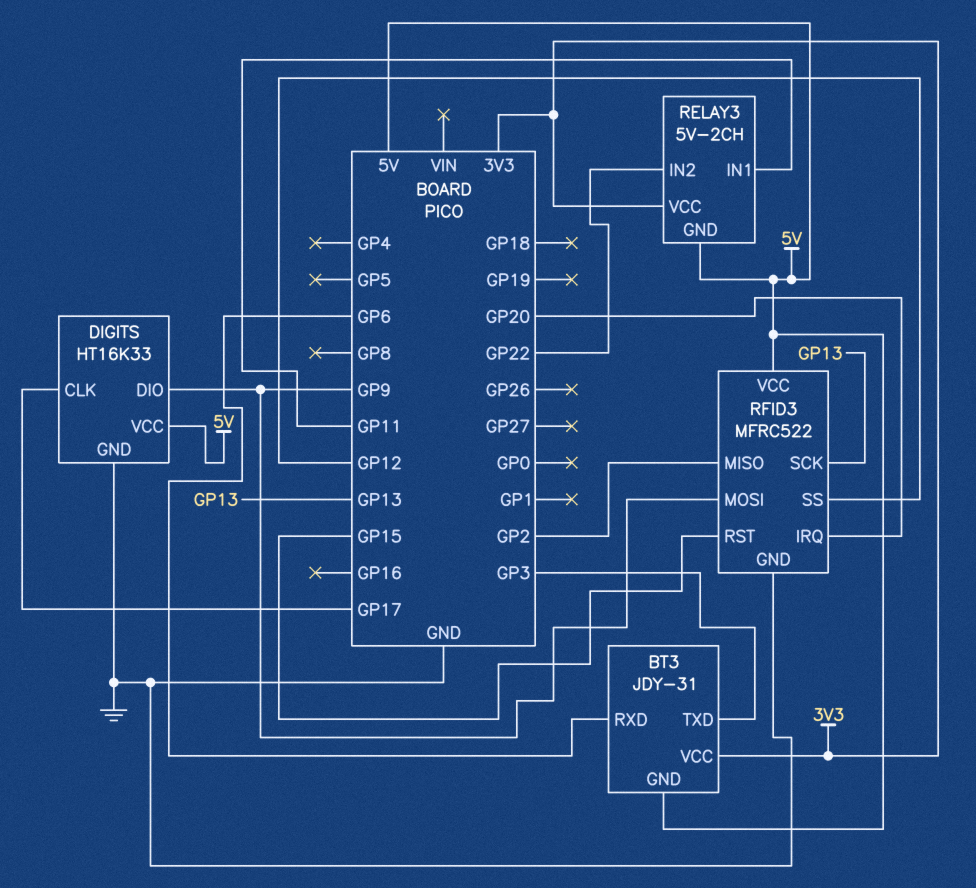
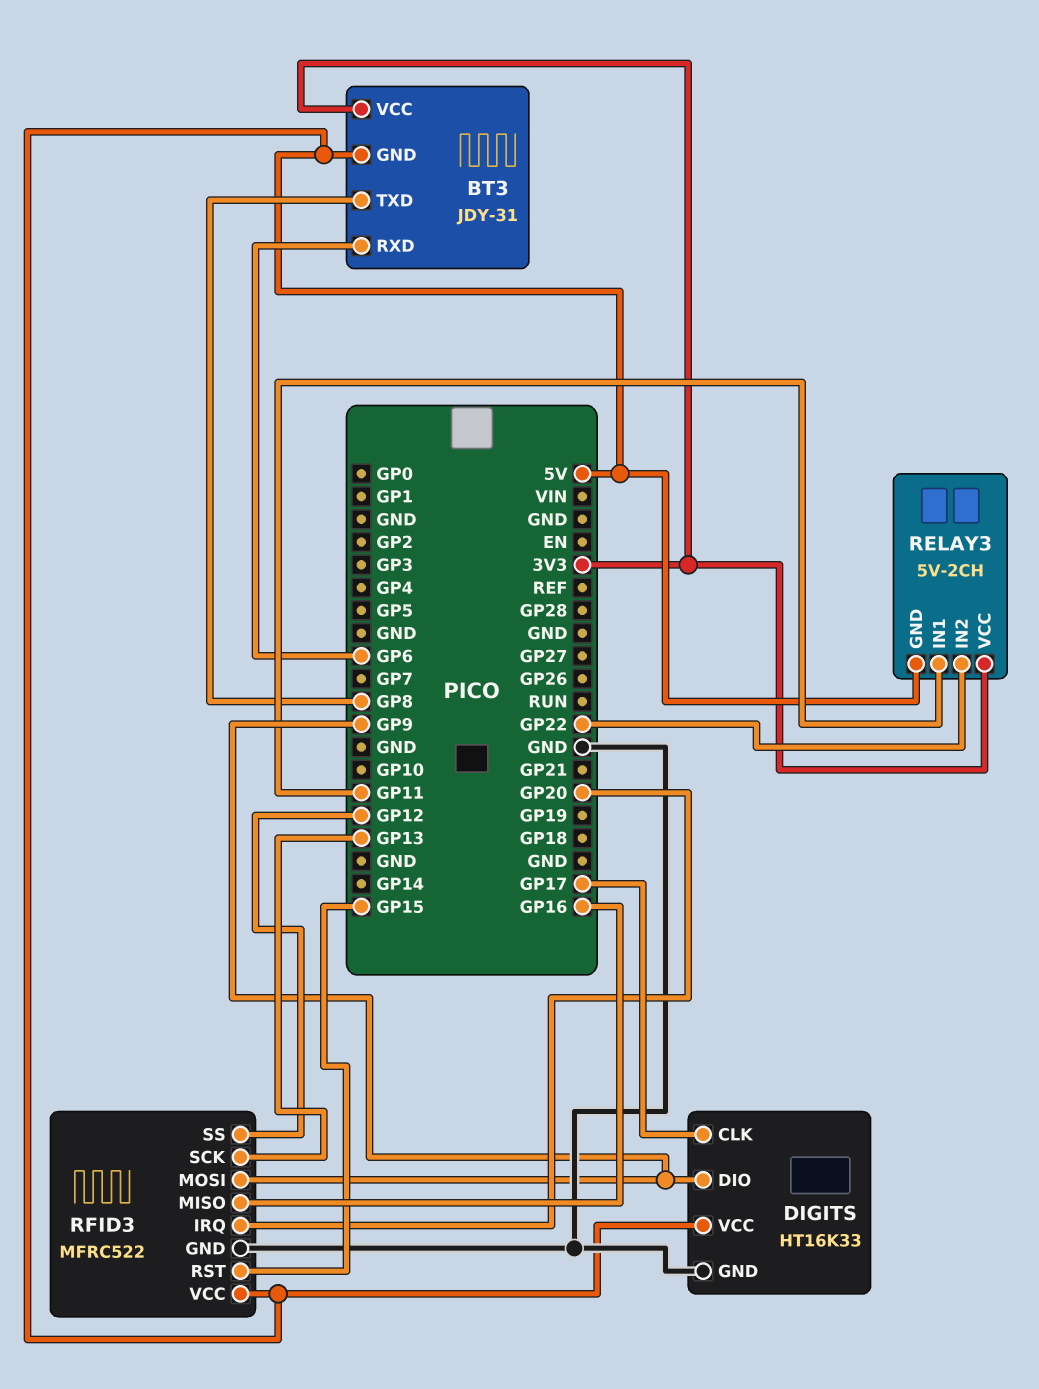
BT3 pin TXD: GP3 -> GP8
RFID3 pin MISO: GP2 -> GP16

